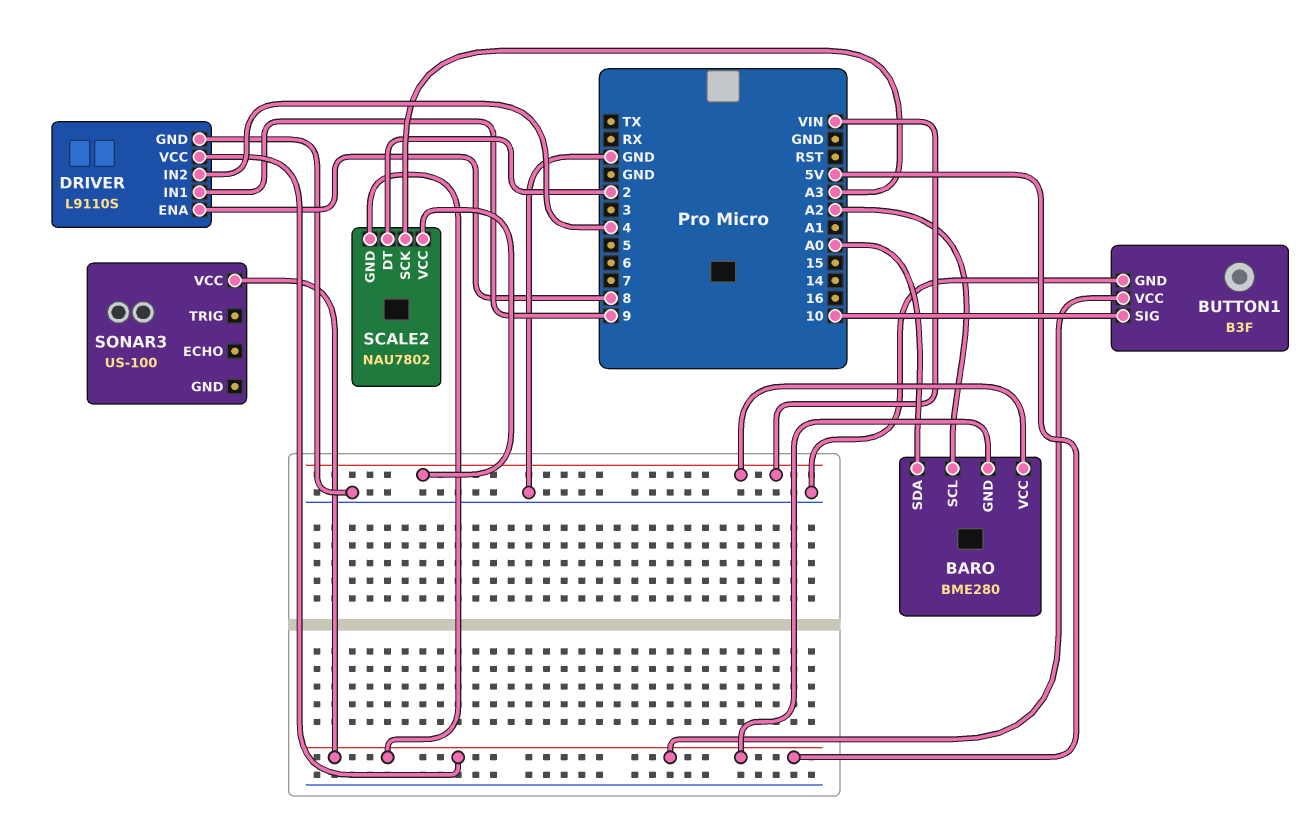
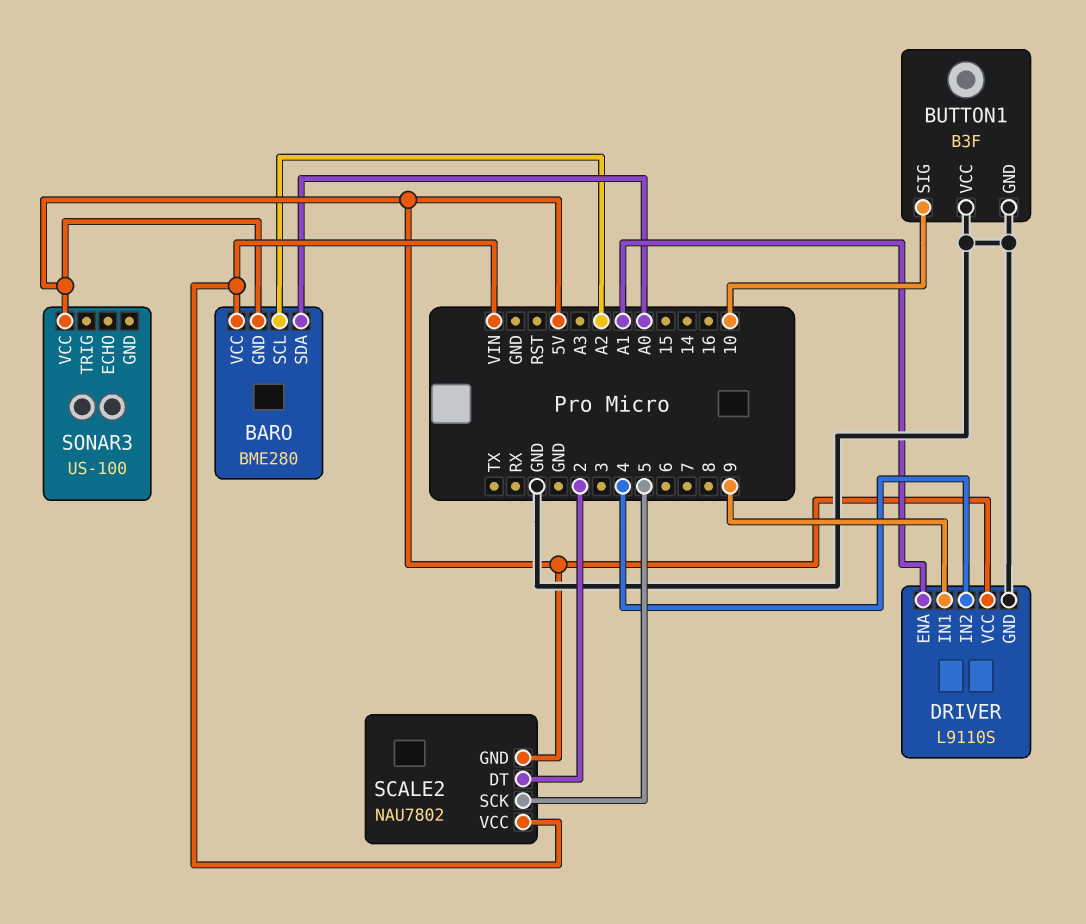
BUTTON1 pin VCC: 5V -> GND
DRIVER pin ENA: 8 -> A1
SCALE2 pin SCK: A3 -> 5

